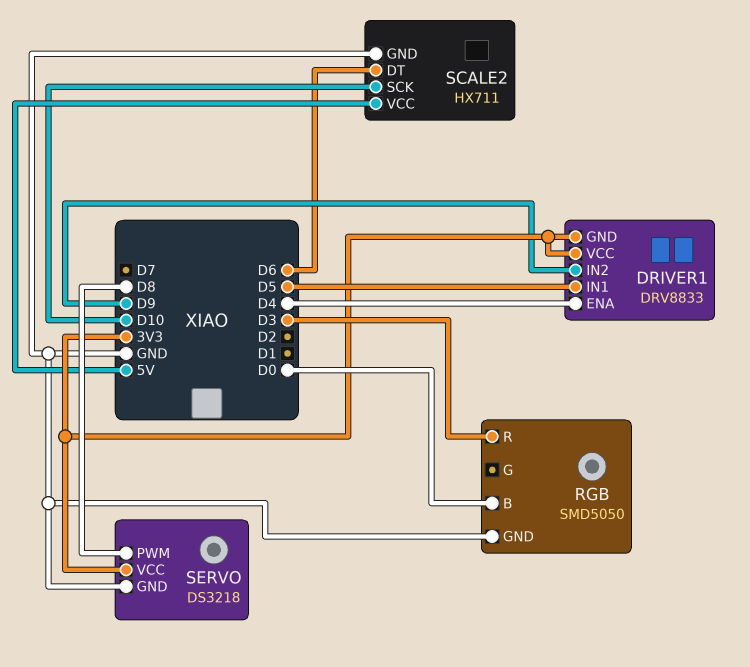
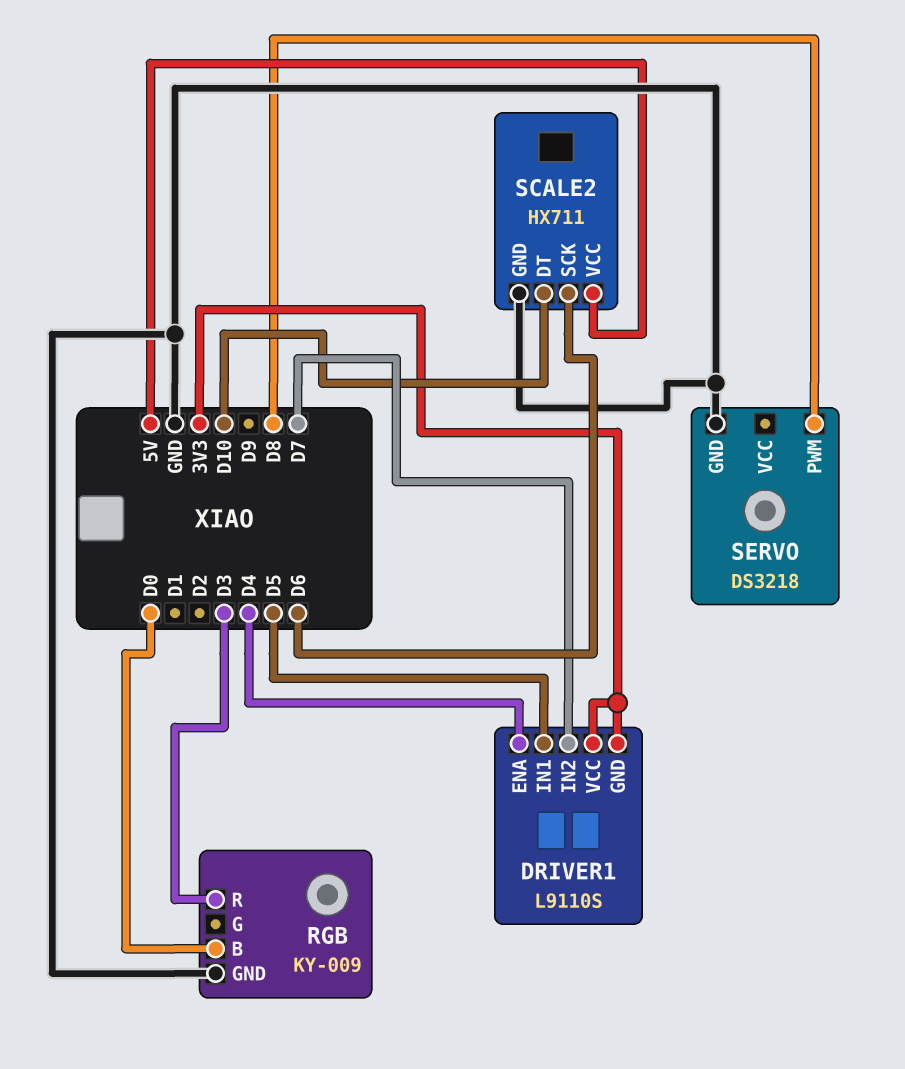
DRIVER1: DRV8833 -> L9110S
DRIVER1 pin IN2: D9 -> D7
RGB: SMD5050 -> KY-009
SCALE2 pin DT: D6 -> D10
SCALE2 pin SCK: D10 -> D6
SERVO pin VCC: 3V3 -> none

